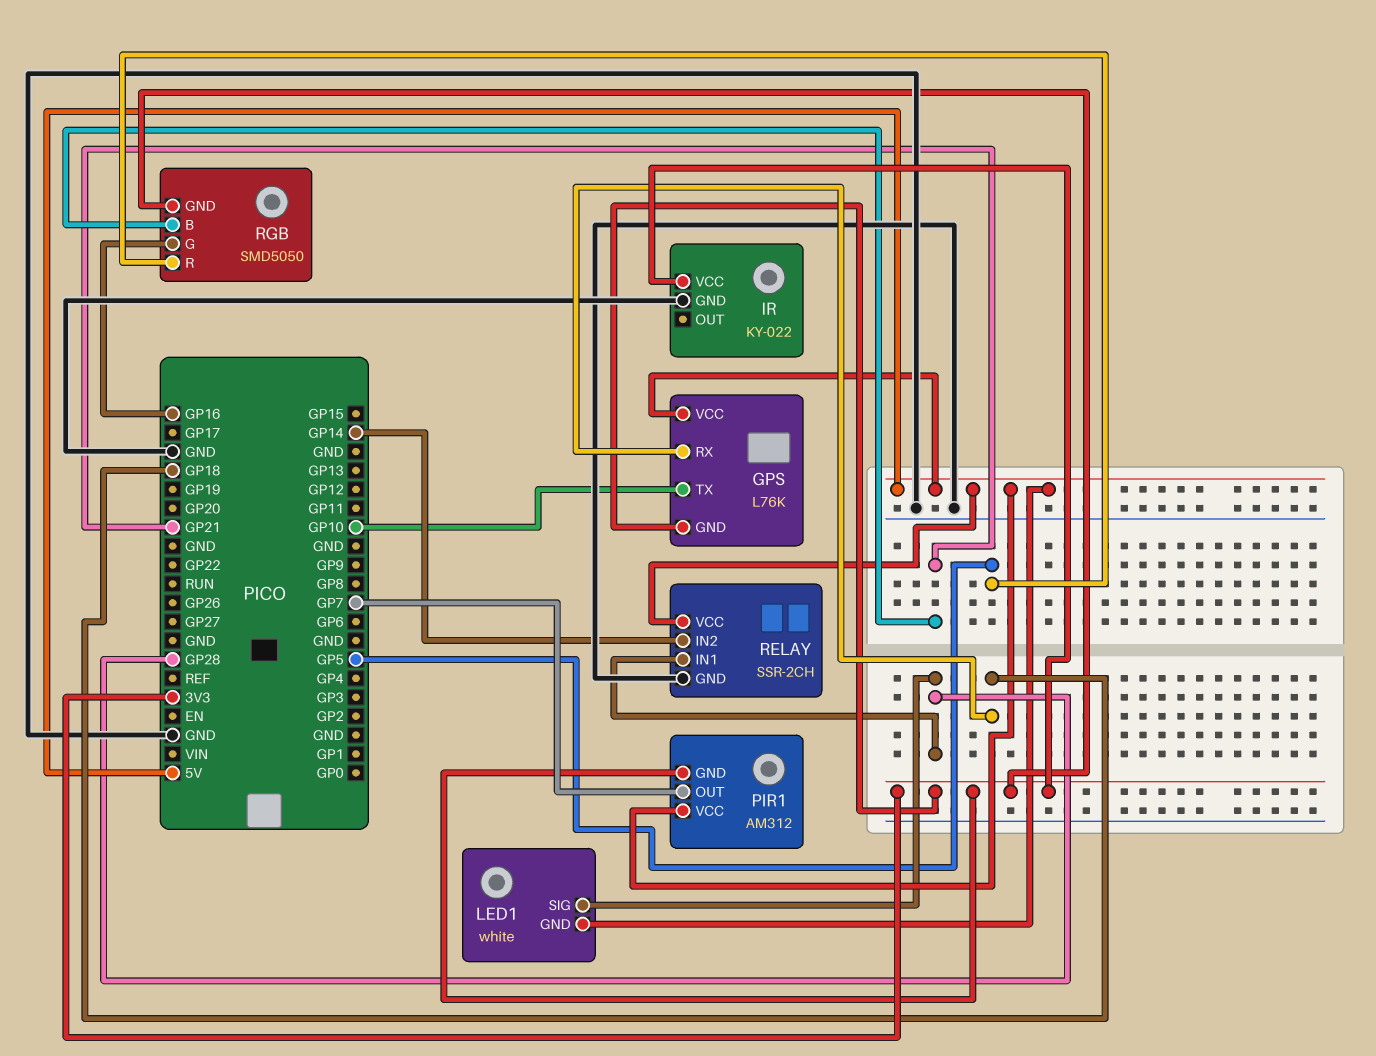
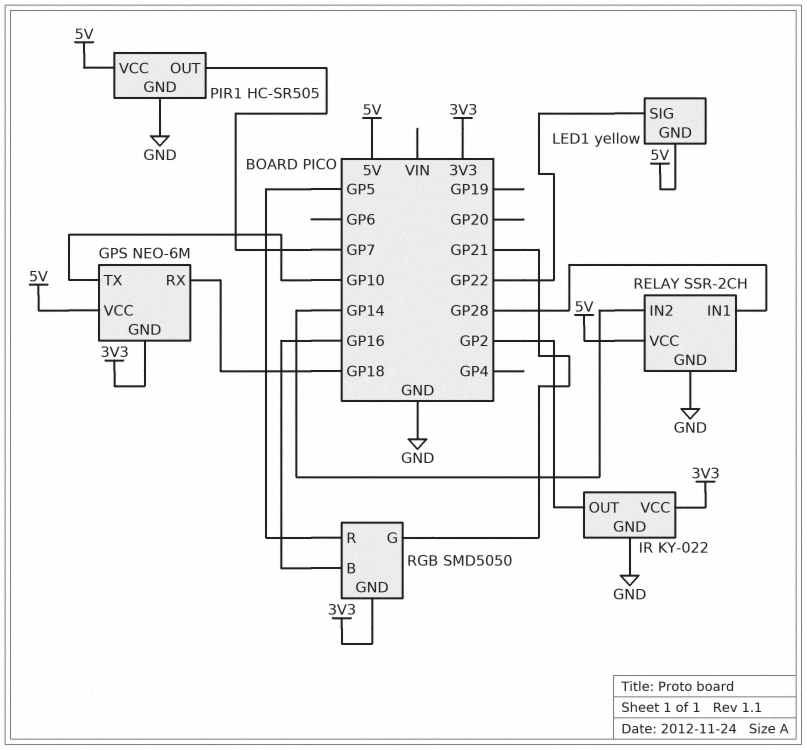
GPS: L76K -> NEO-6M
IR pin OUT: none -> GP2
LED1: white -> yellow
LED1 pin SIG: GP28 -> GP22
PIR1: AM312 -> HC-SR505
PIR1 pin GND: 3V3 -> GND
RGB pin B: GP21 -> GP16
RGB pin G: GP16 -> GP21

